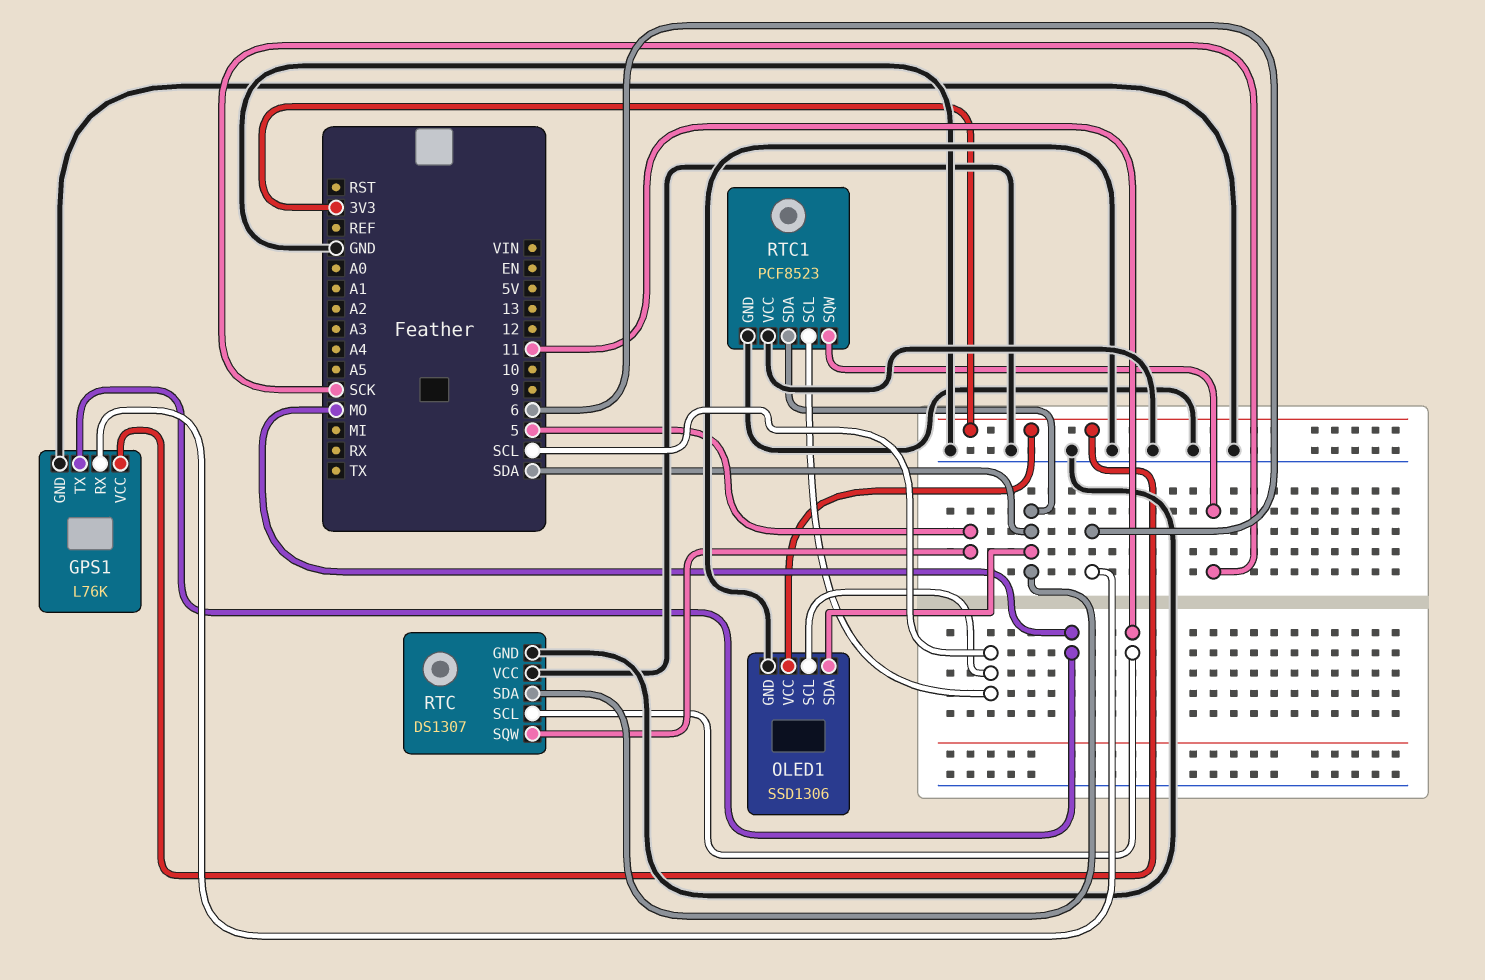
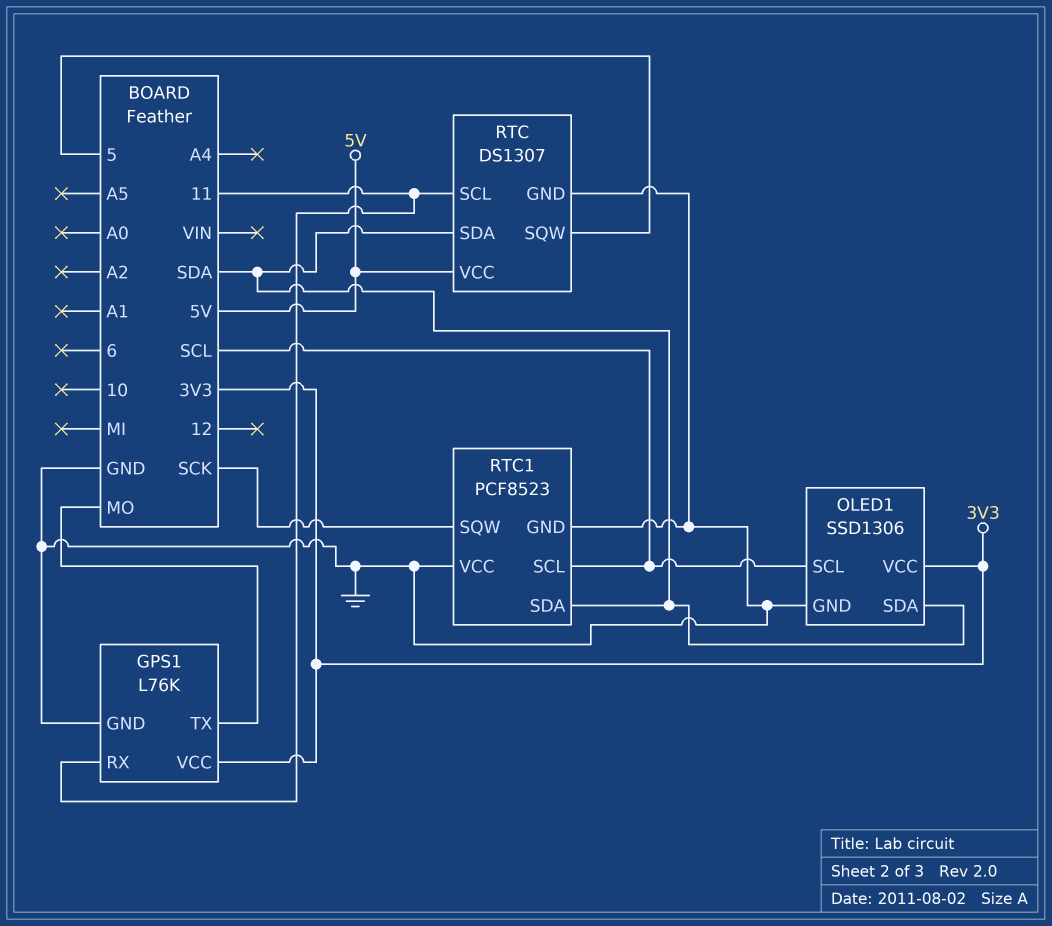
GPS1 pin RX: 6 -> 11
RTC pin VCC: GND -> 5V

